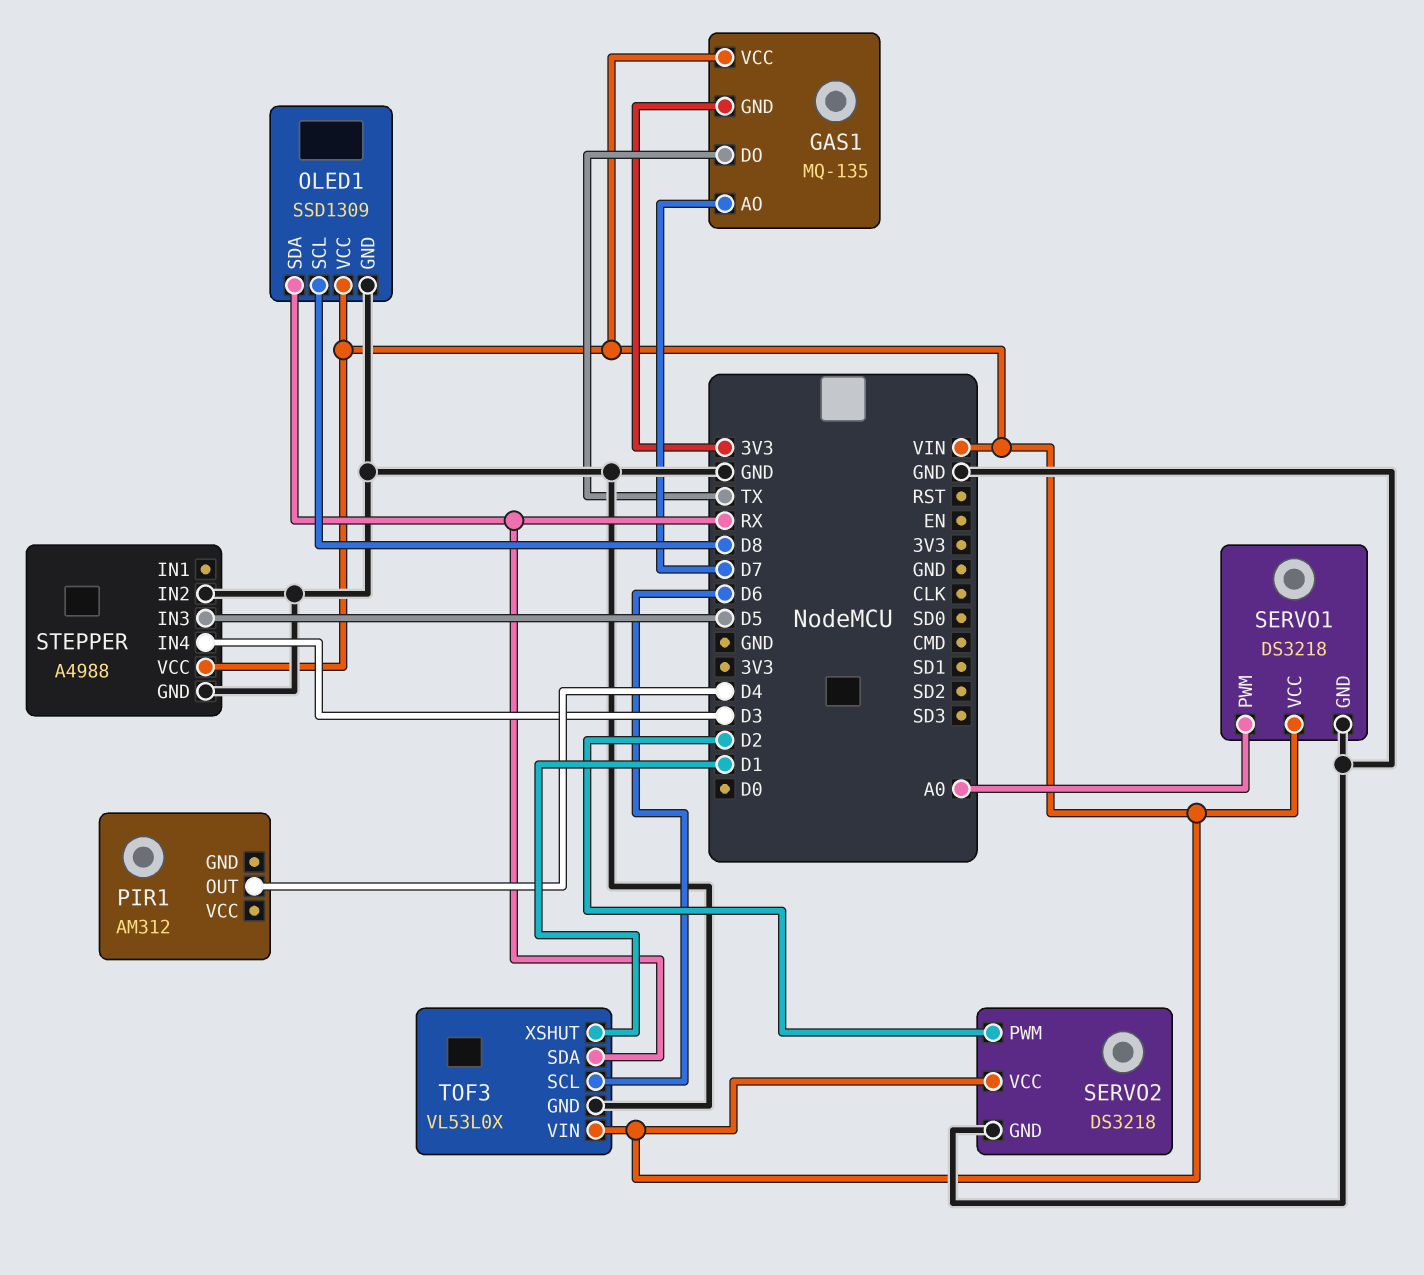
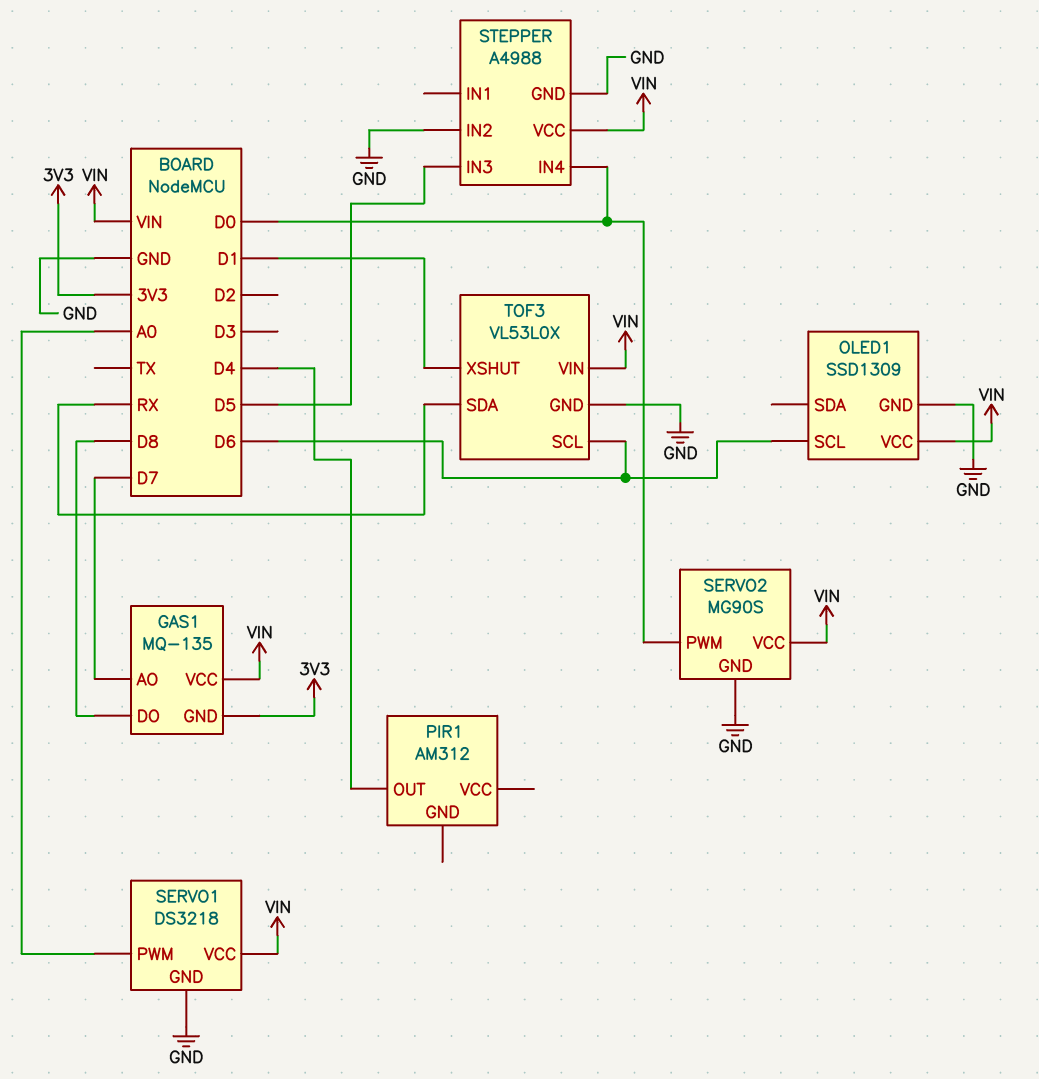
GAS1 pin DO: TX -> D8
OLED1 pin SCL: D8 -> D6
OLED1 pin SDA: RX -> none
SERVO2: DS3218 -> MG90S
SERVO2 pin PWM: D2 -> D0
STEPPER pin IN4: D3 -> D0

